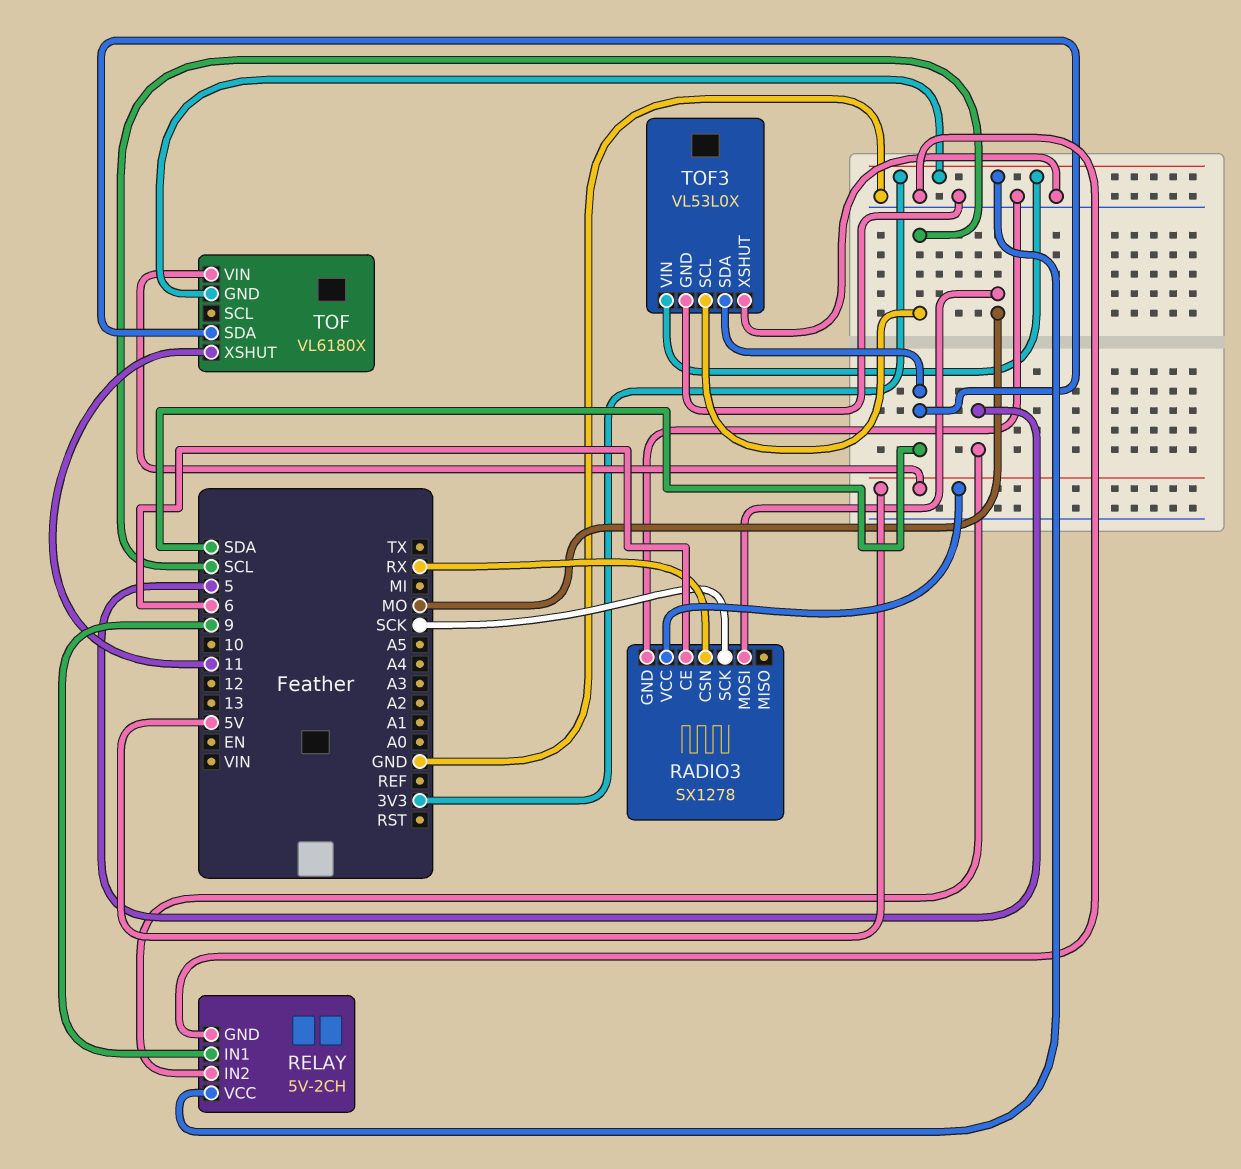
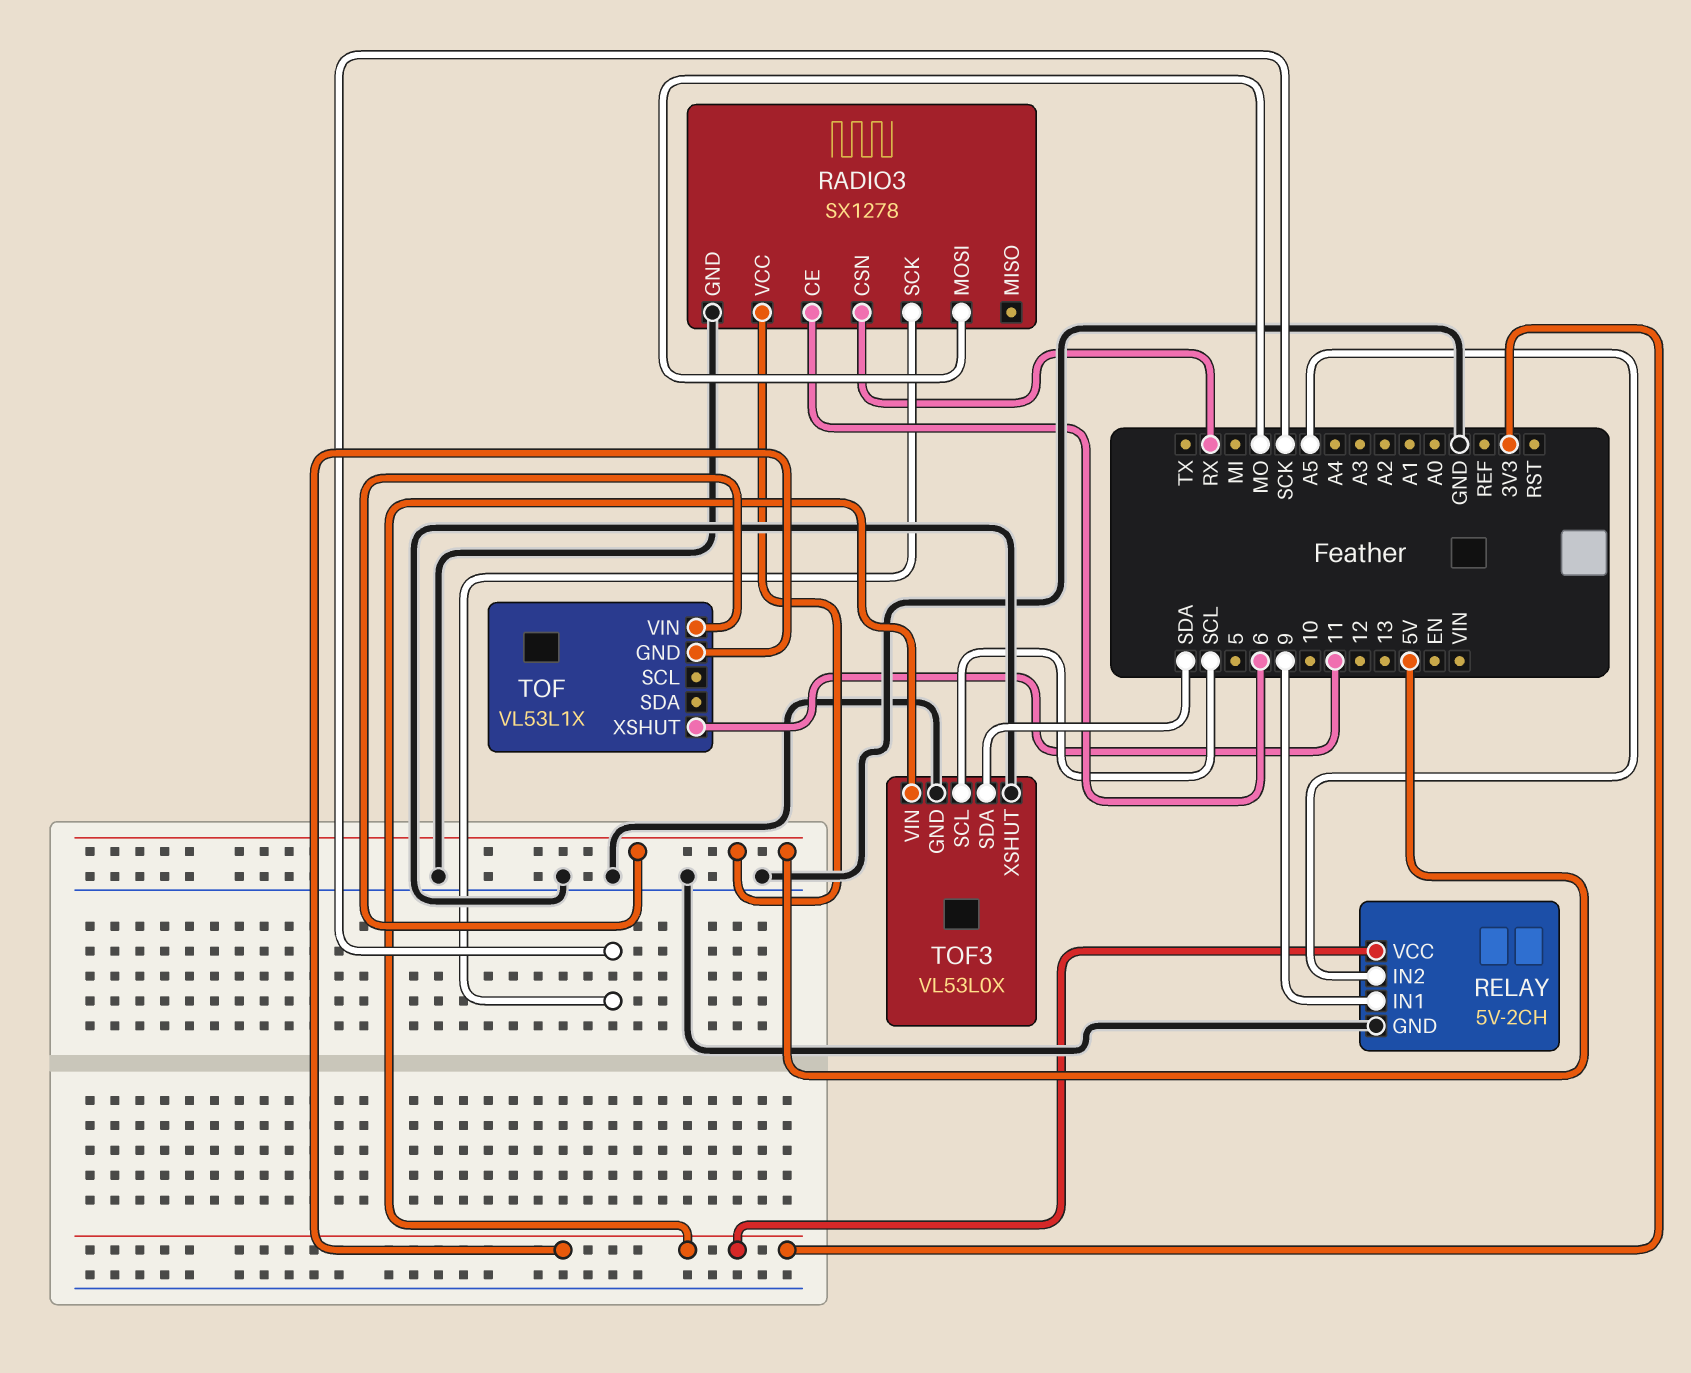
RELAY pin IN2: 5 -> A5
TOF: VL6180X -> VL53L1X
TOF pin SDA: SDA -> none

